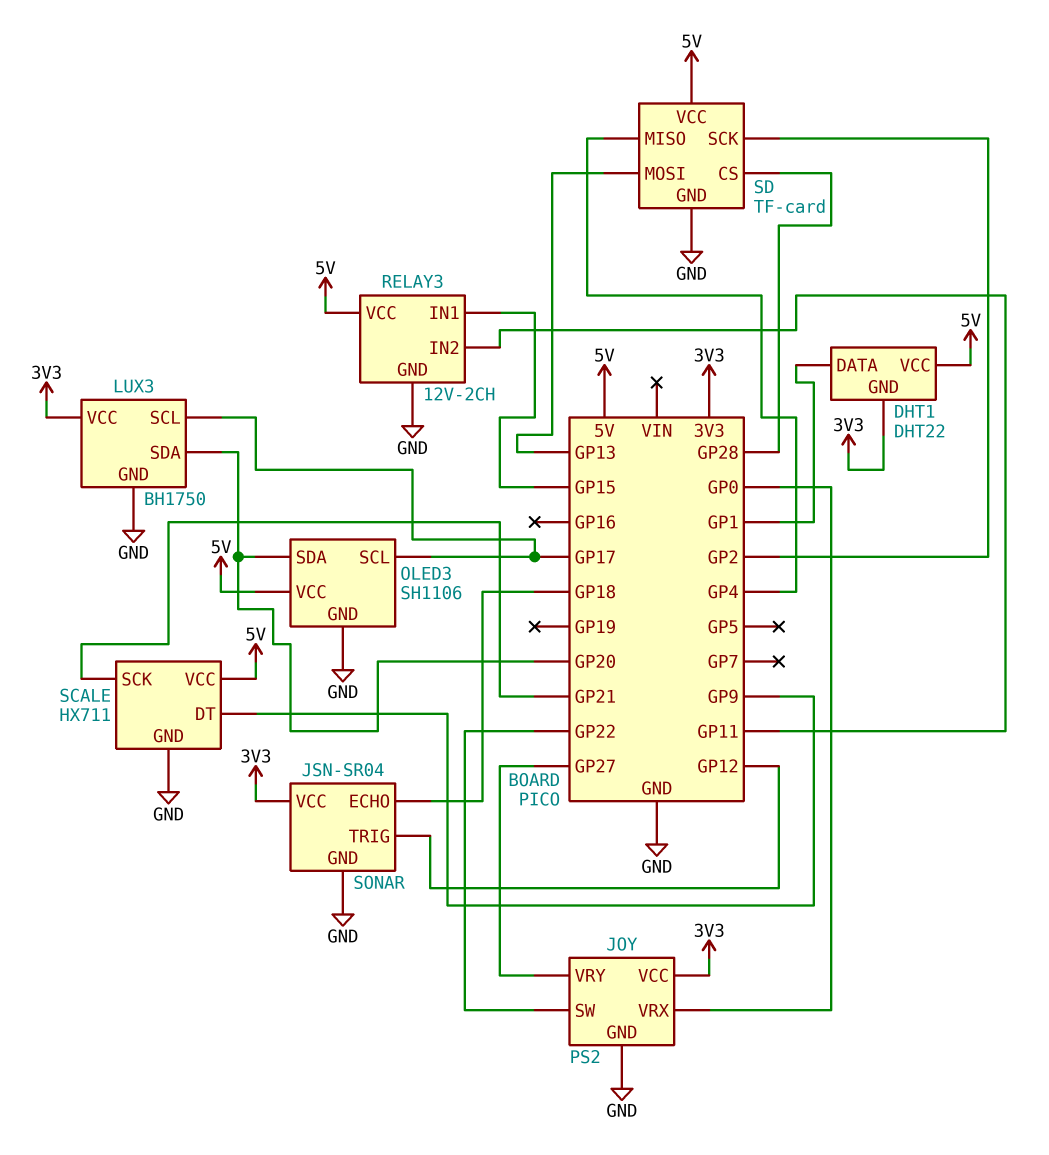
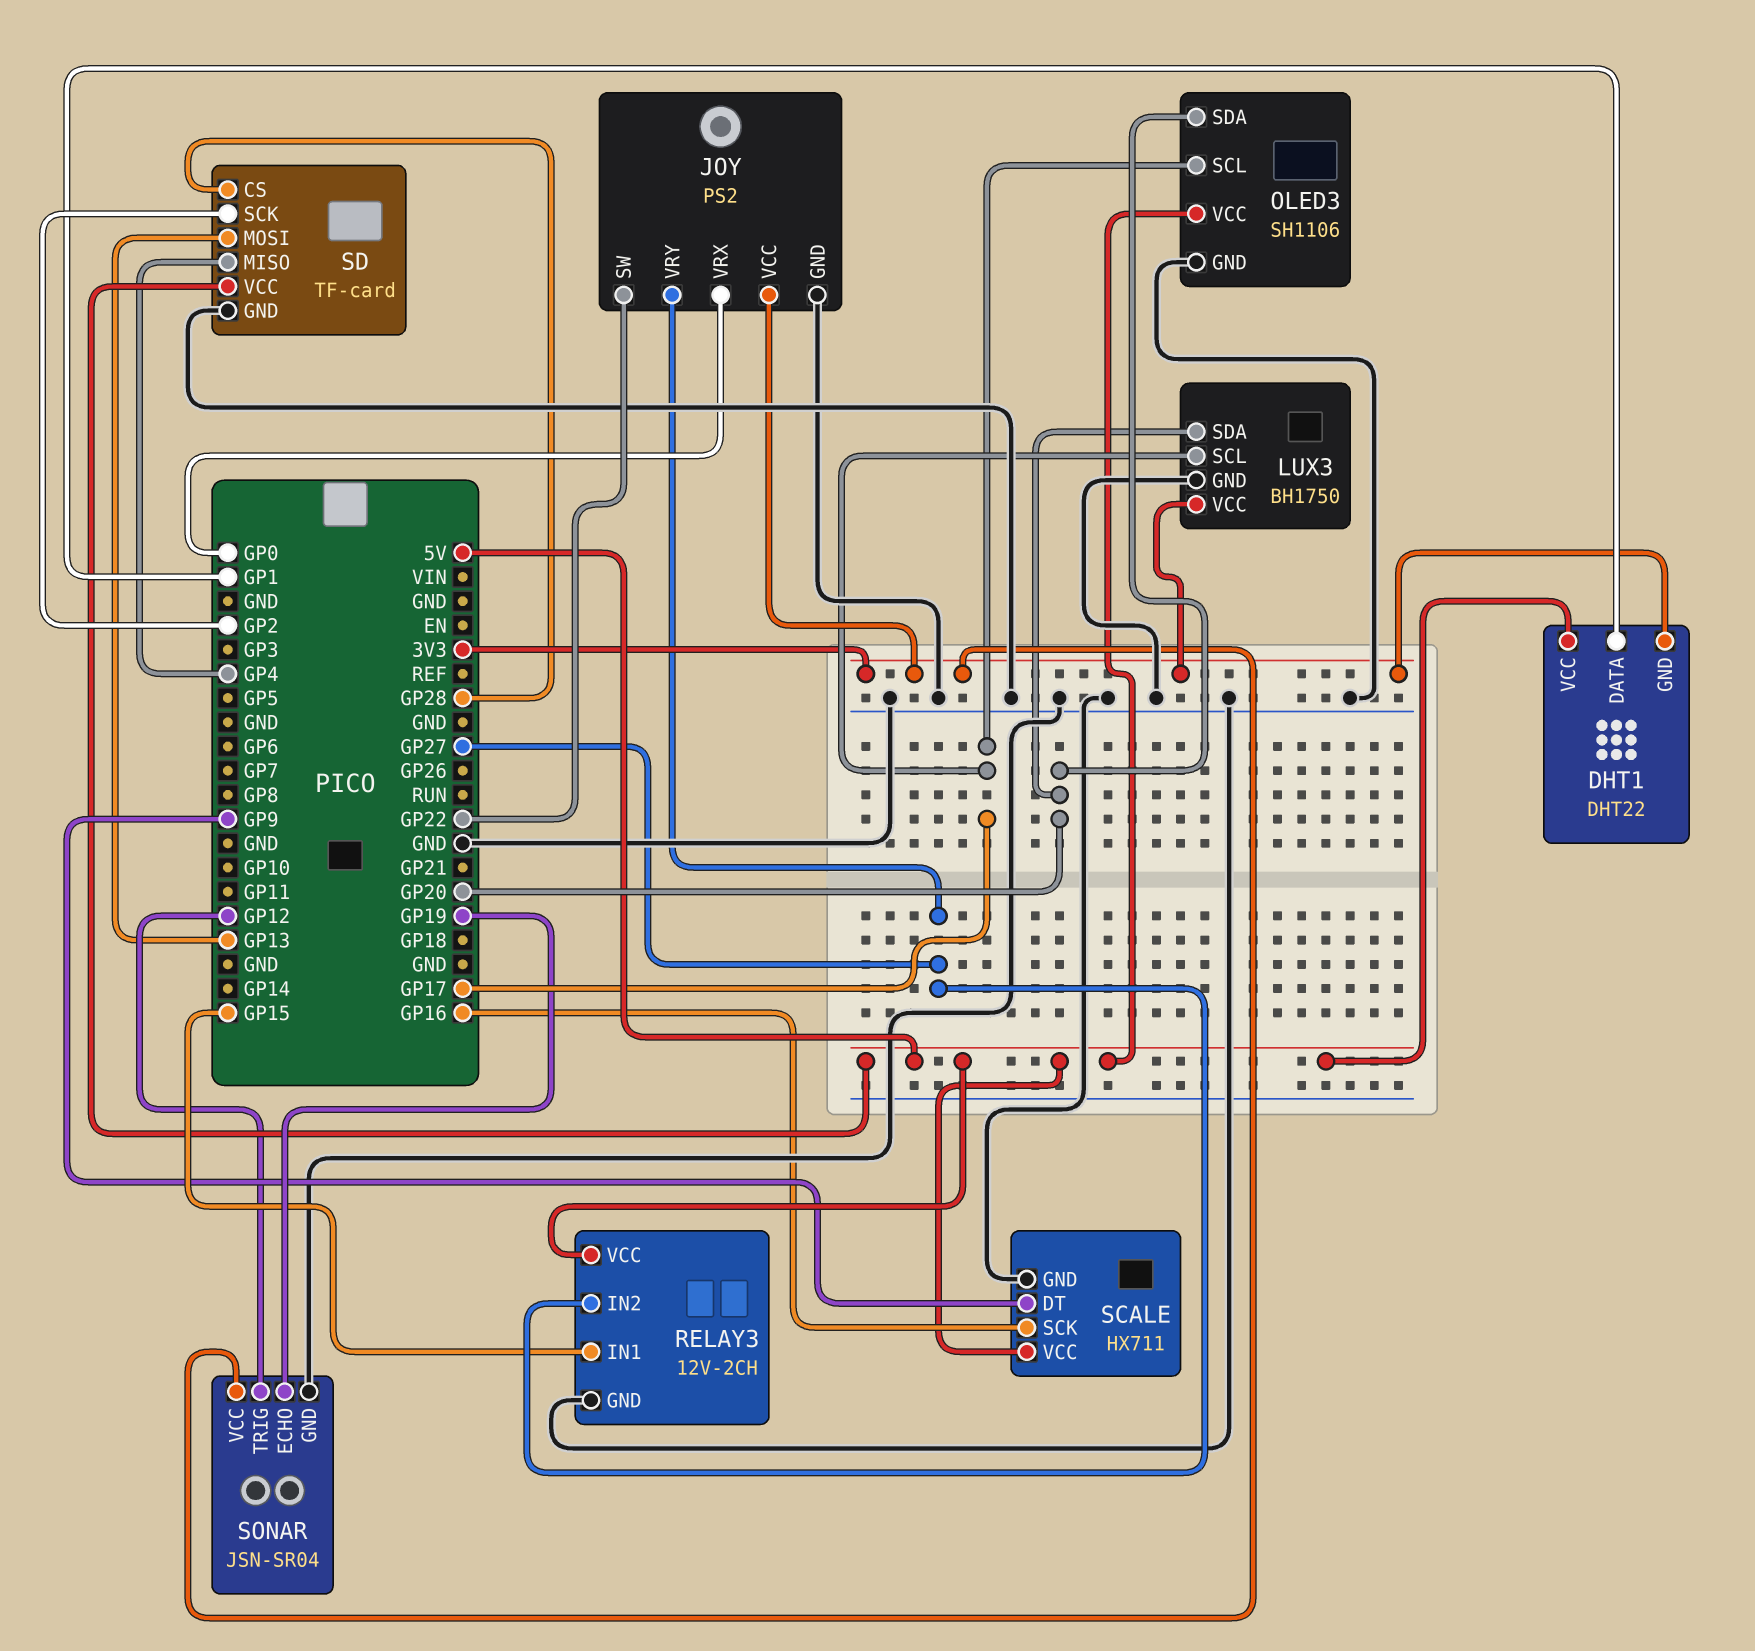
RELAY3 pin IN2: GP11 -> GP27
SCALE pin SCK: GP21 -> GP16
SONAR pin ECHO: GP18 -> GP19

